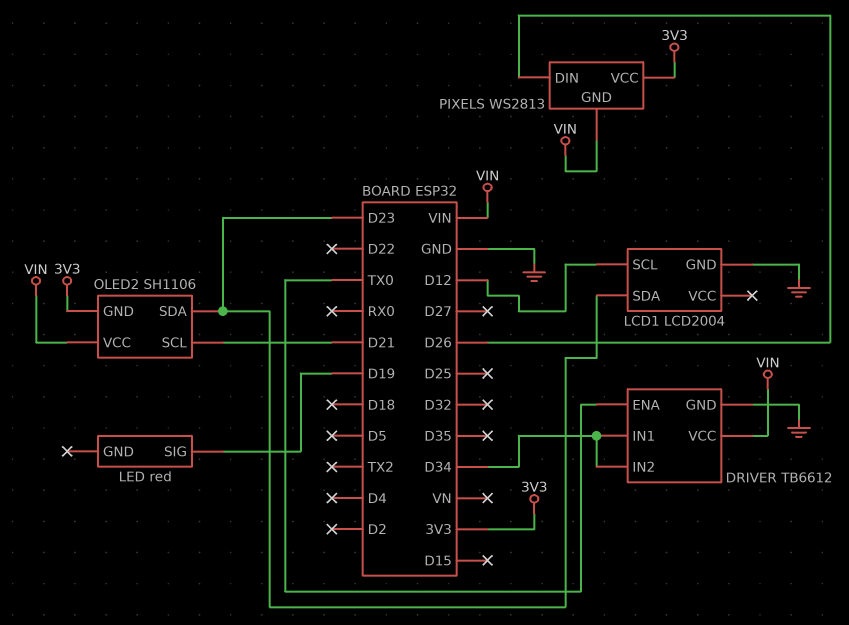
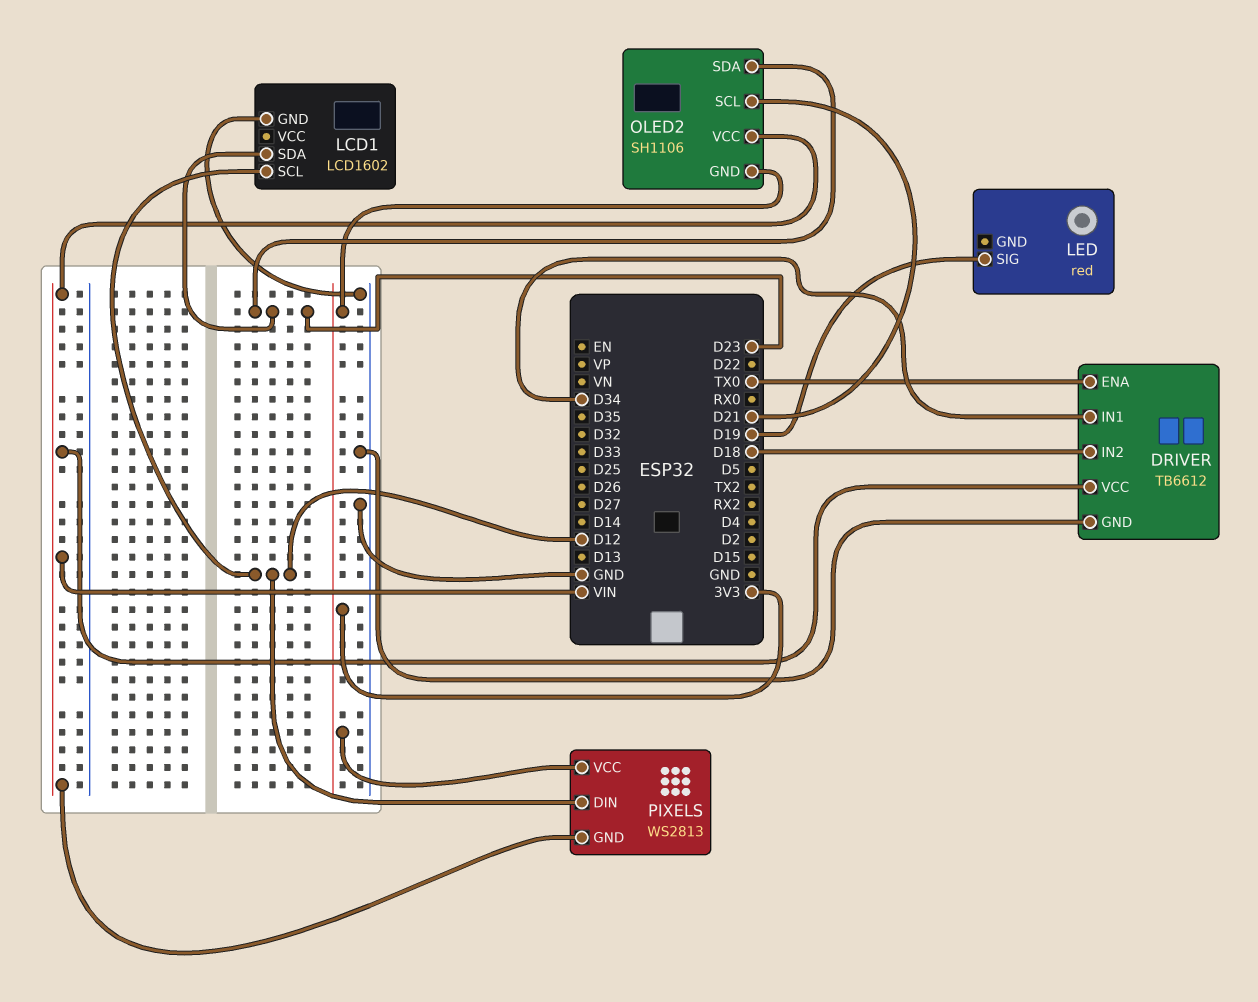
DRIVER pin IN2: D34 -> D18
LCD1: LCD2004 -> LCD1602
PIXELS pin DIN: D26 -> D12

